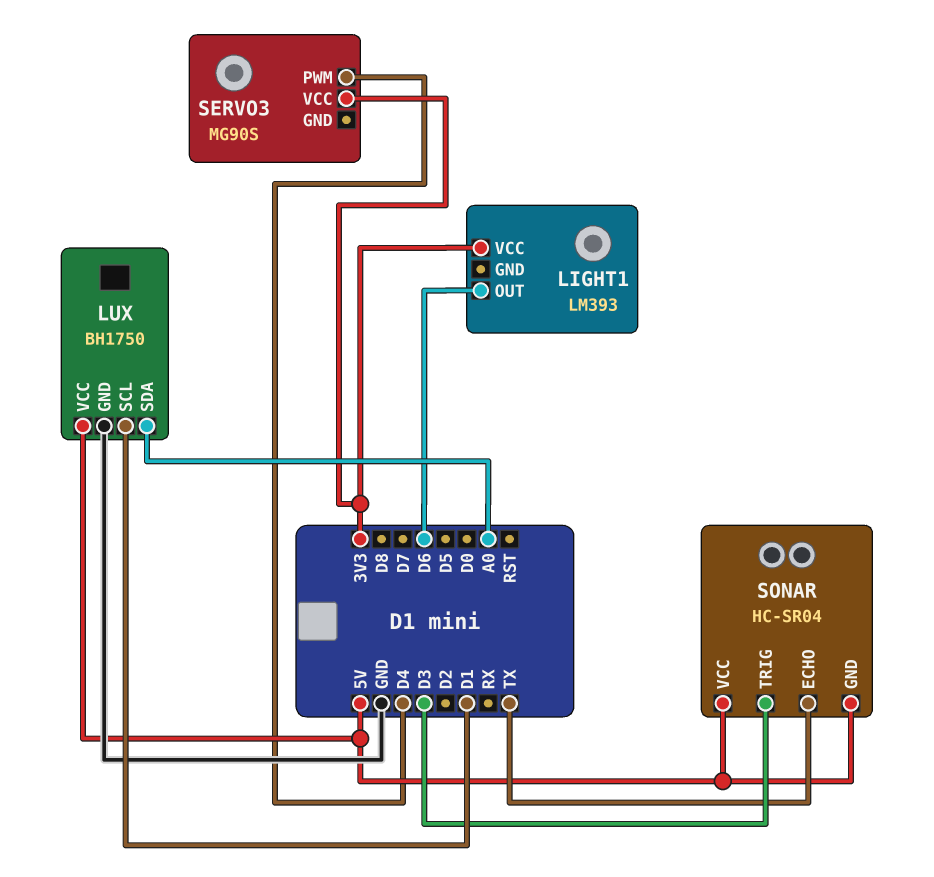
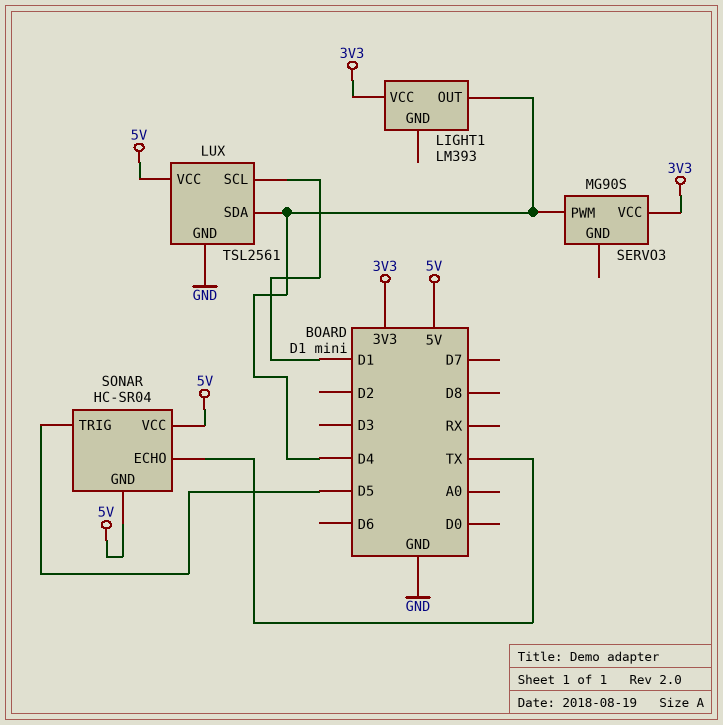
LIGHT1 pin OUT: D6 -> D4
LUX: BH1750 -> TSL2561
LUX pin SDA: A0 -> D4
SONAR pin TRIG: D3 -> D5

